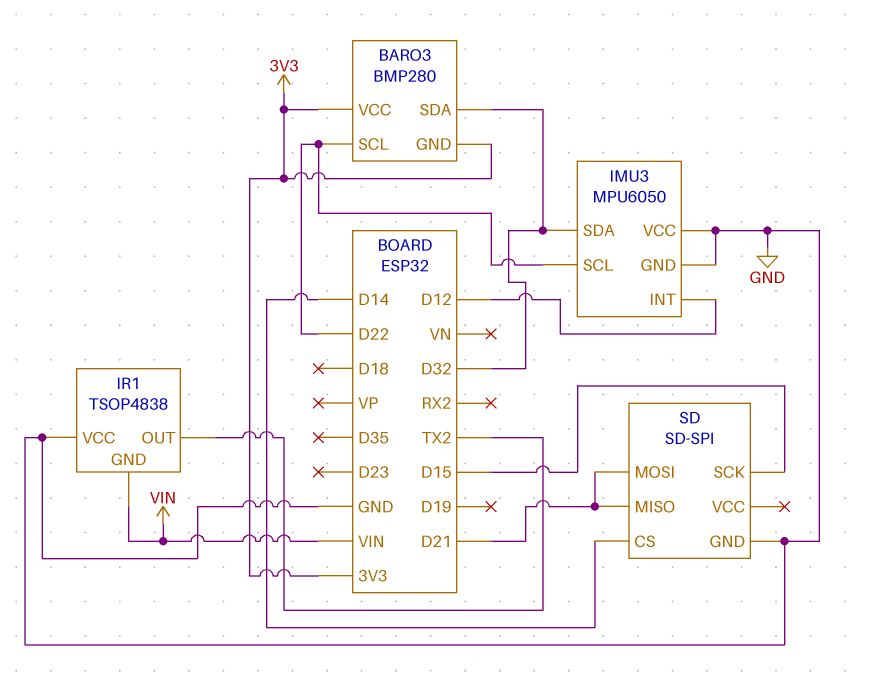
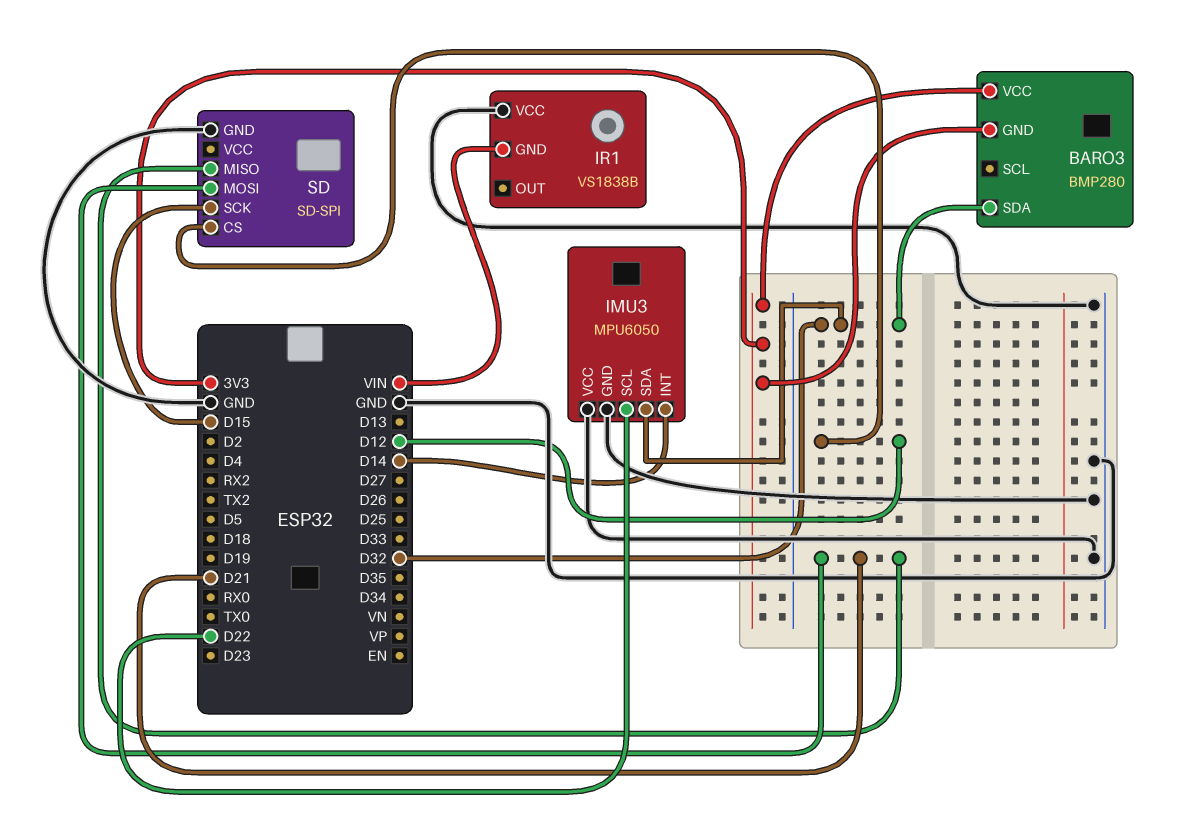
BARO3 pin SCL: D22 -> none
IMU3 pin INT: D12 -> D14
IR1: TSOP4838 -> VS1838B
IR1 pin OUT: TX2 -> none
SD pin CS: D14 -> D12

